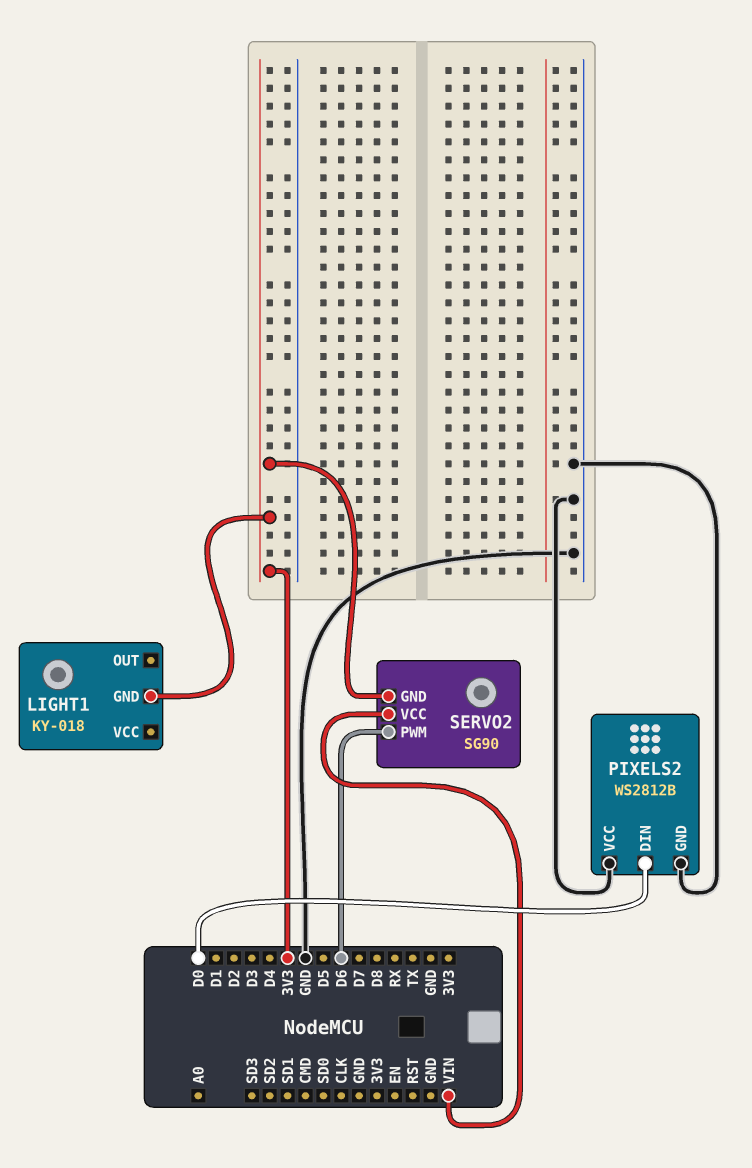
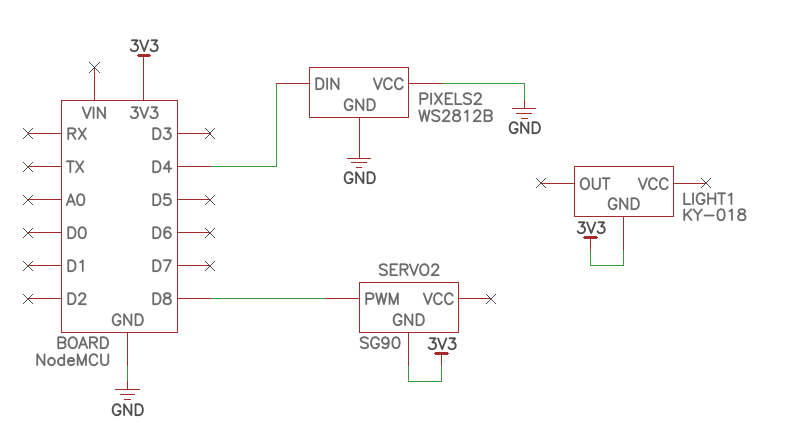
PIXELS2 pin DIN: D0 -> D4
SERVO2 pin PWM: D6 -> D8
SERVO2 pin VCC: VIN -> none

